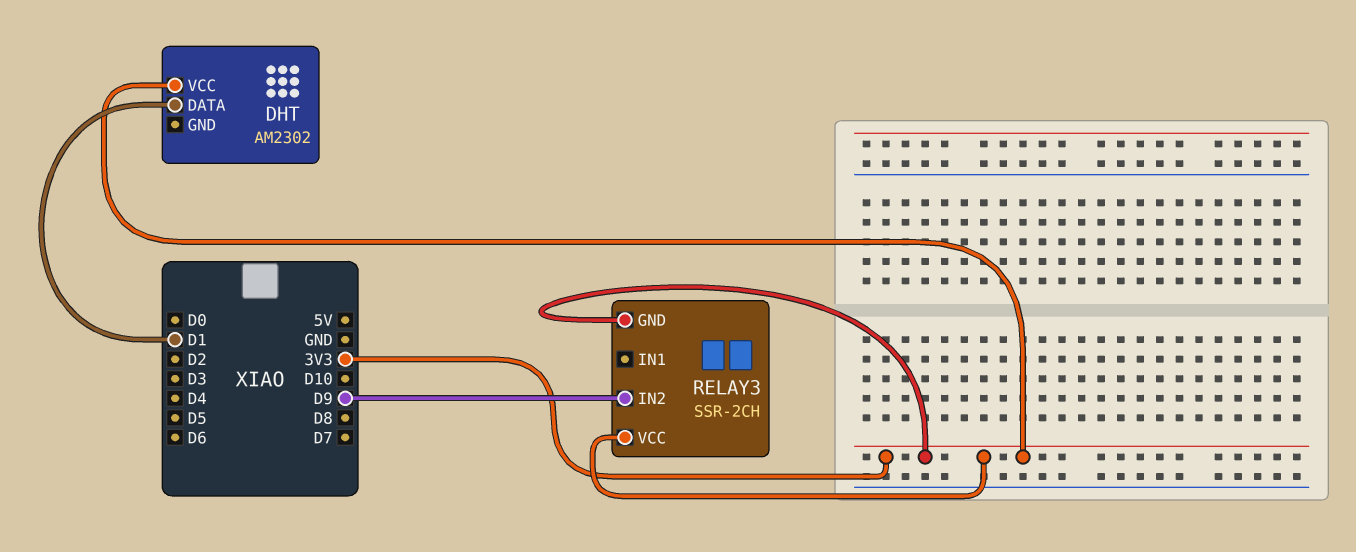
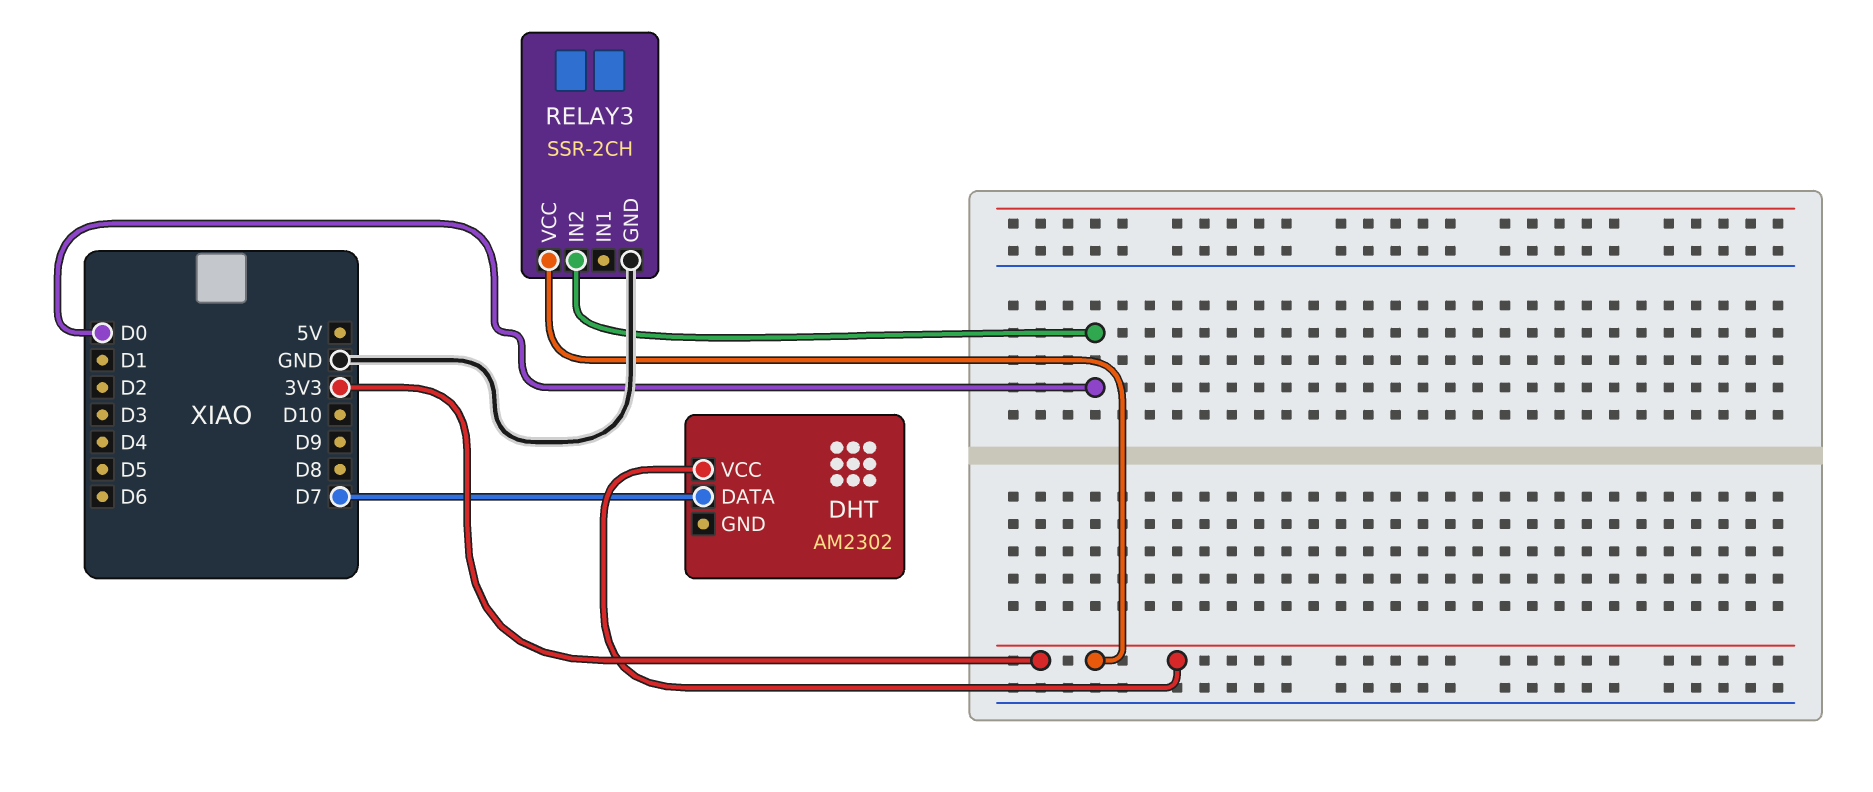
DHT pin DATA: D1 -> D7
RELAY3 pin GND: 3V3 -> GND
RELAY3 pin IN2: D9 -> D0

